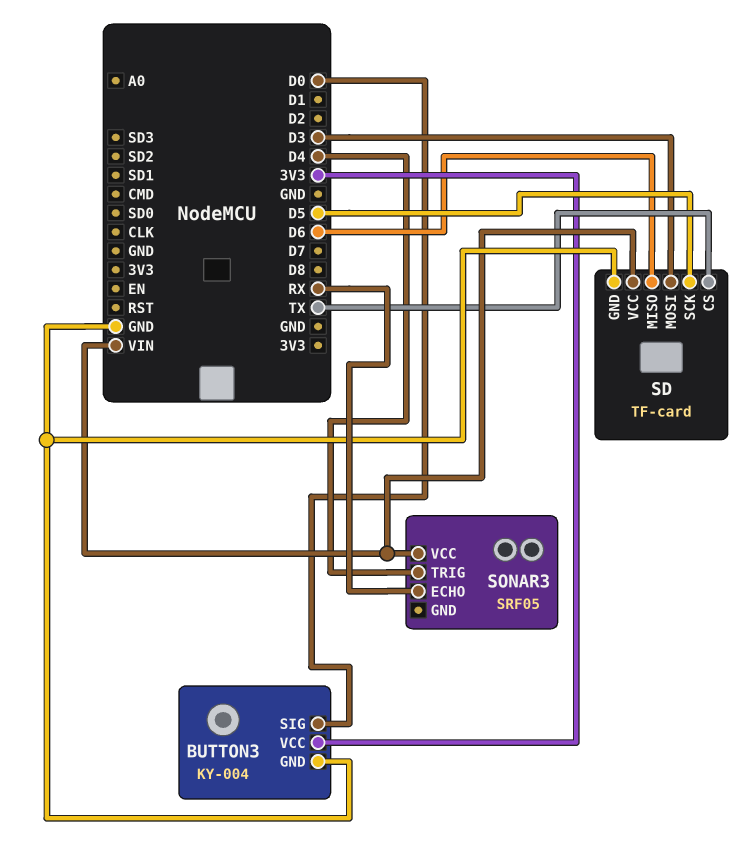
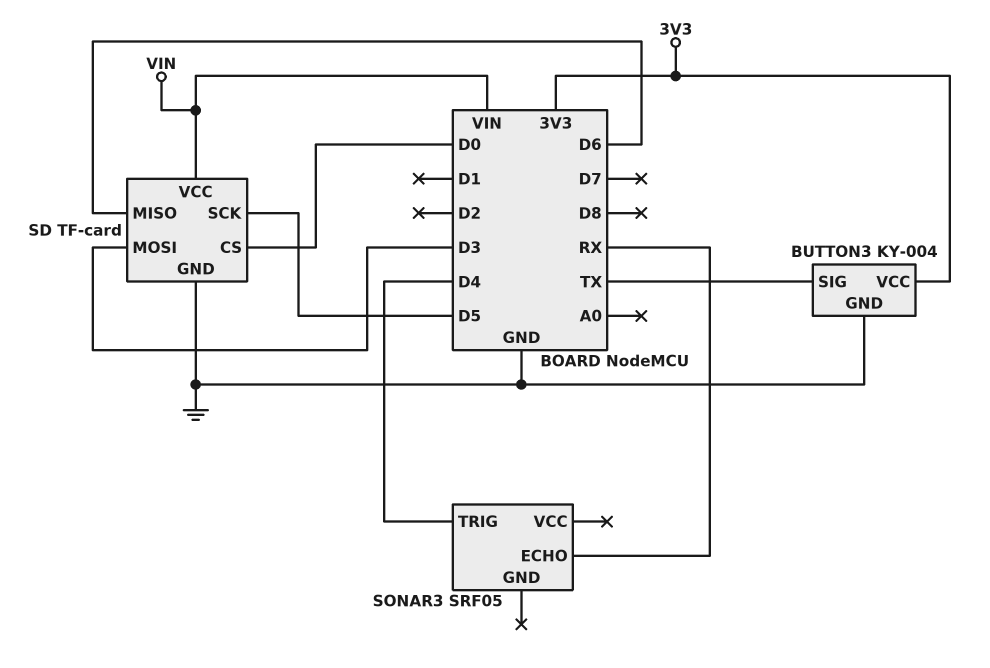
BUTTON3 pin SIG: D0 -> TX
SD pin CS: TX -> D0
SONAR3 pin VCC: VIN -> none

